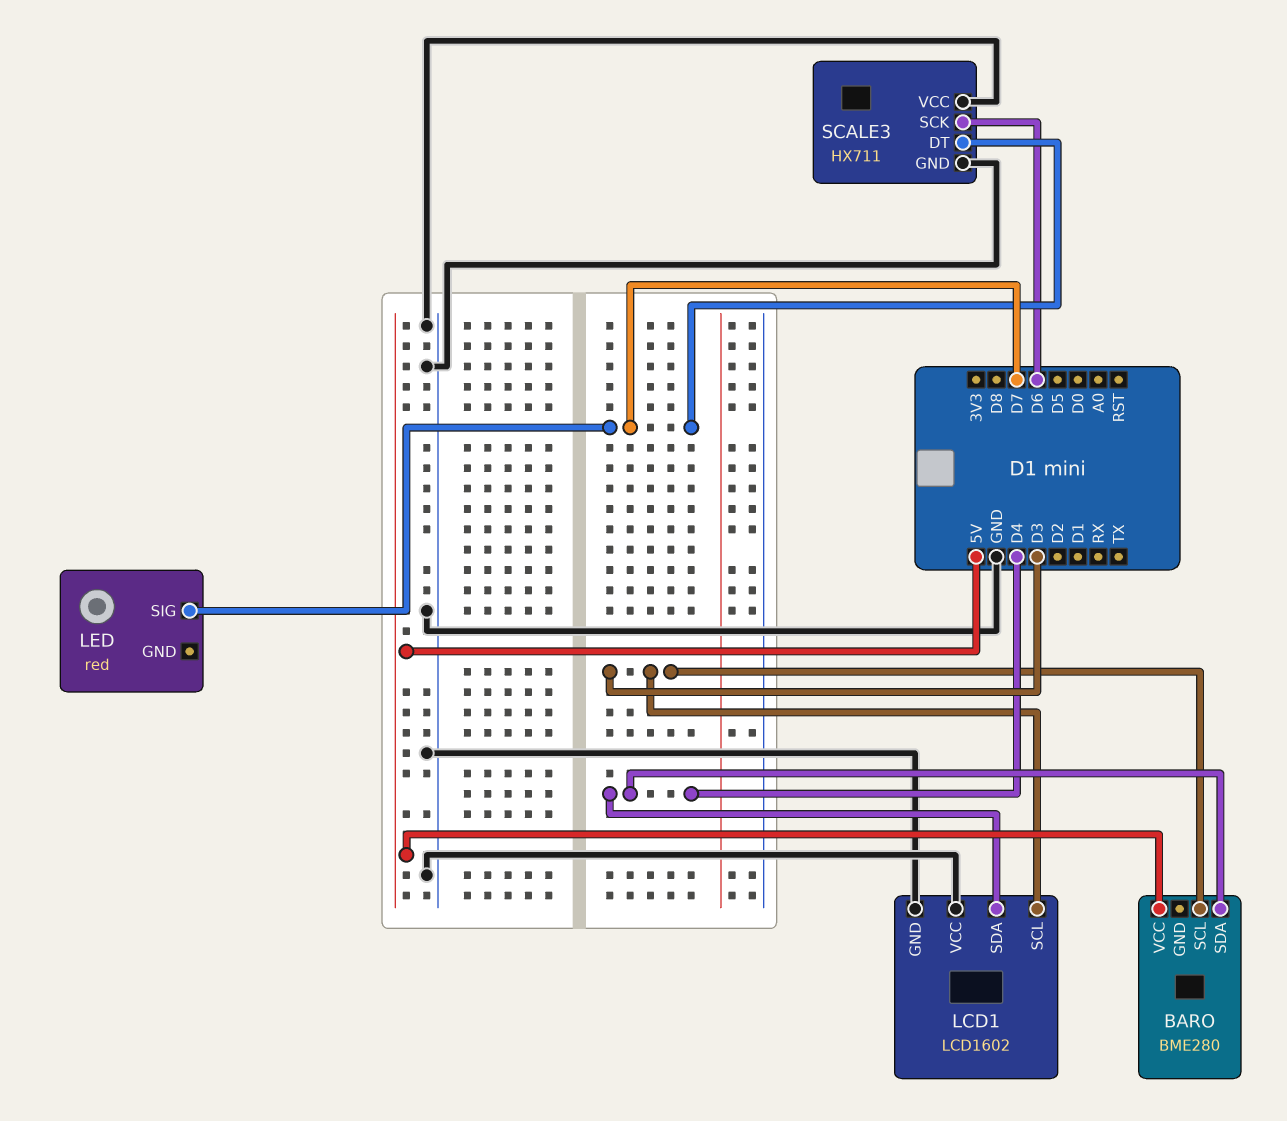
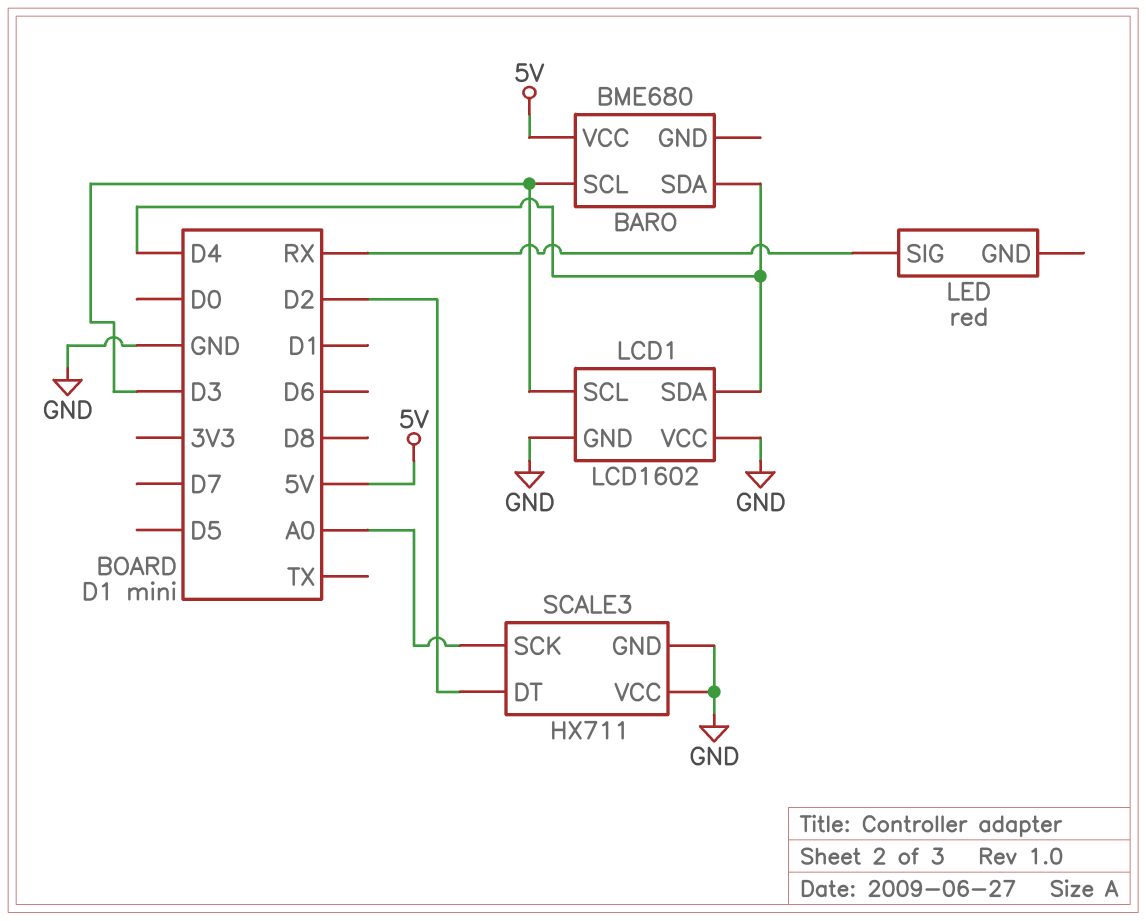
BARO: BME280 -> BME680
LED pin SIG: D7 -> RX
SCALE3 pin DT: D7 -> D2
SCALE3 pin SCK: D6 -> A0

